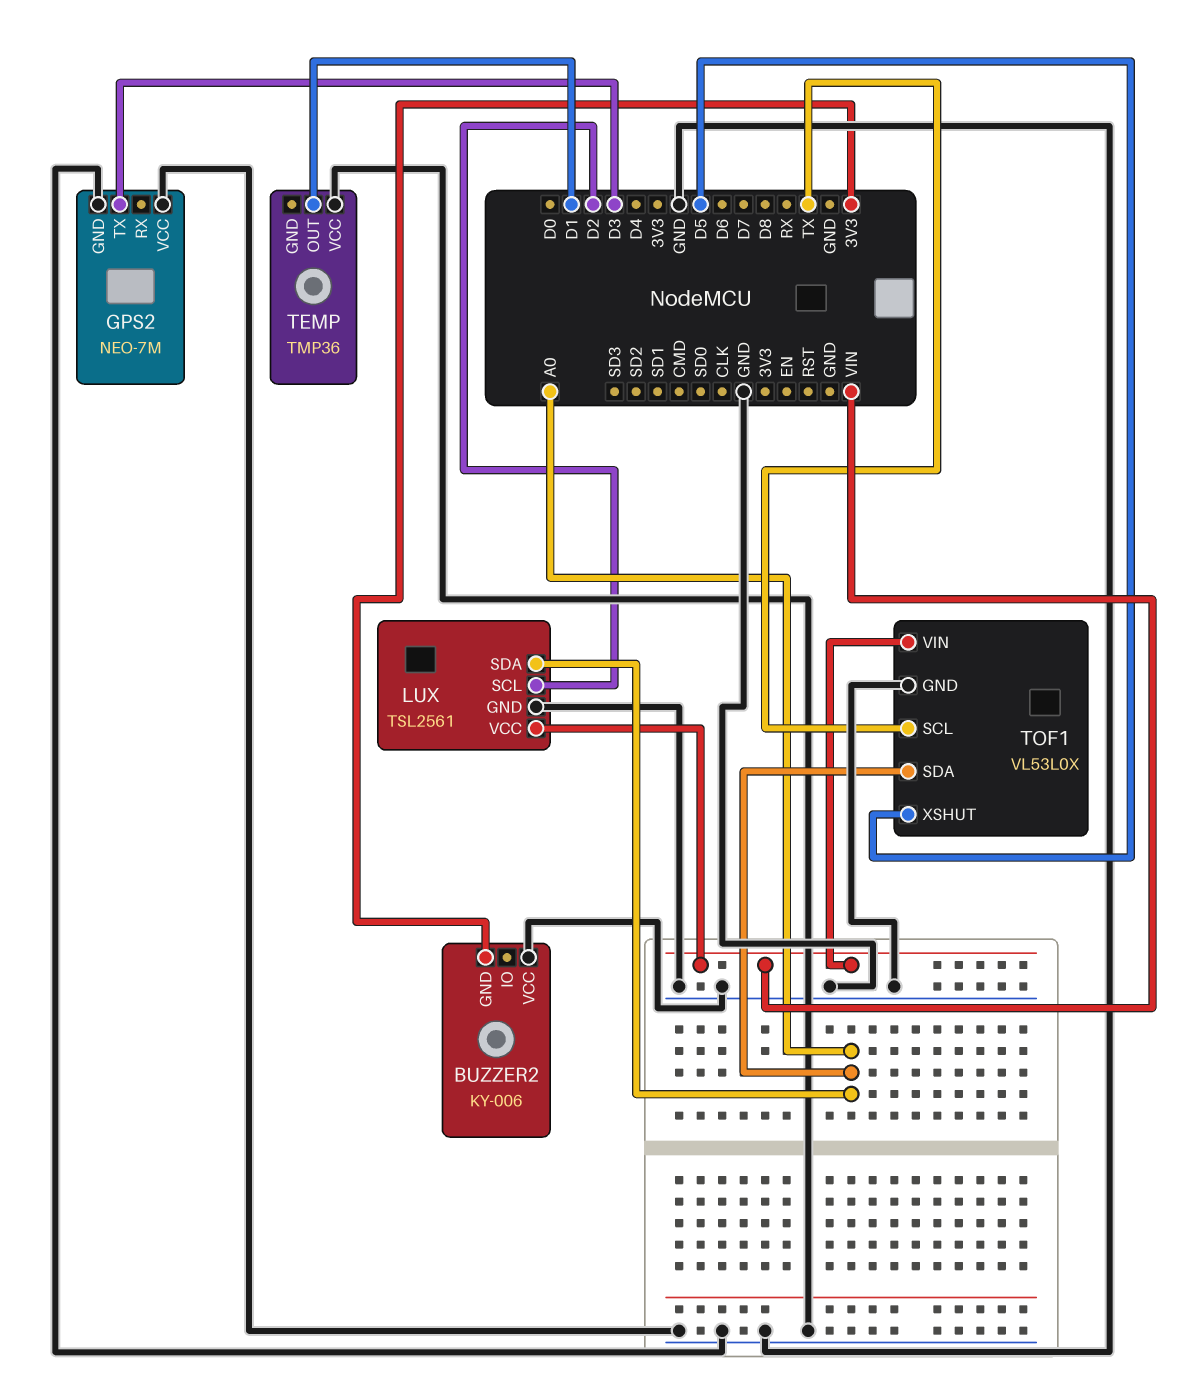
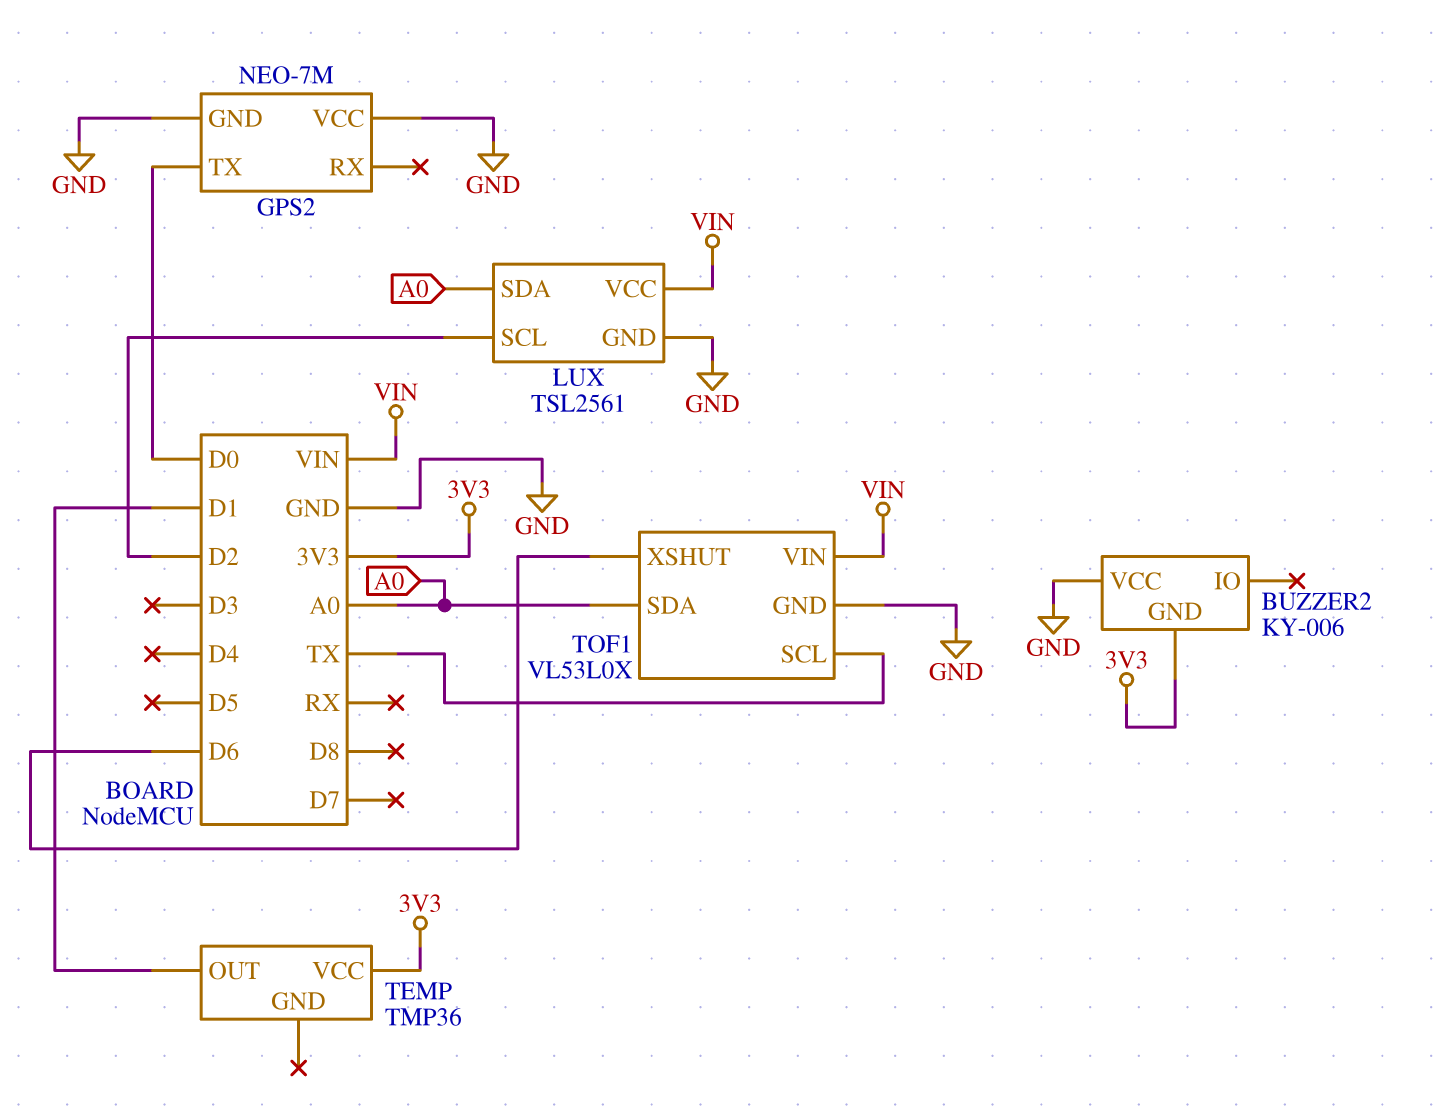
GPS2 pin TX: D3 -> D0
TEMP pin VCC: GND -> 3V3
TOF1 pin XSHUT: D5 -> D6

